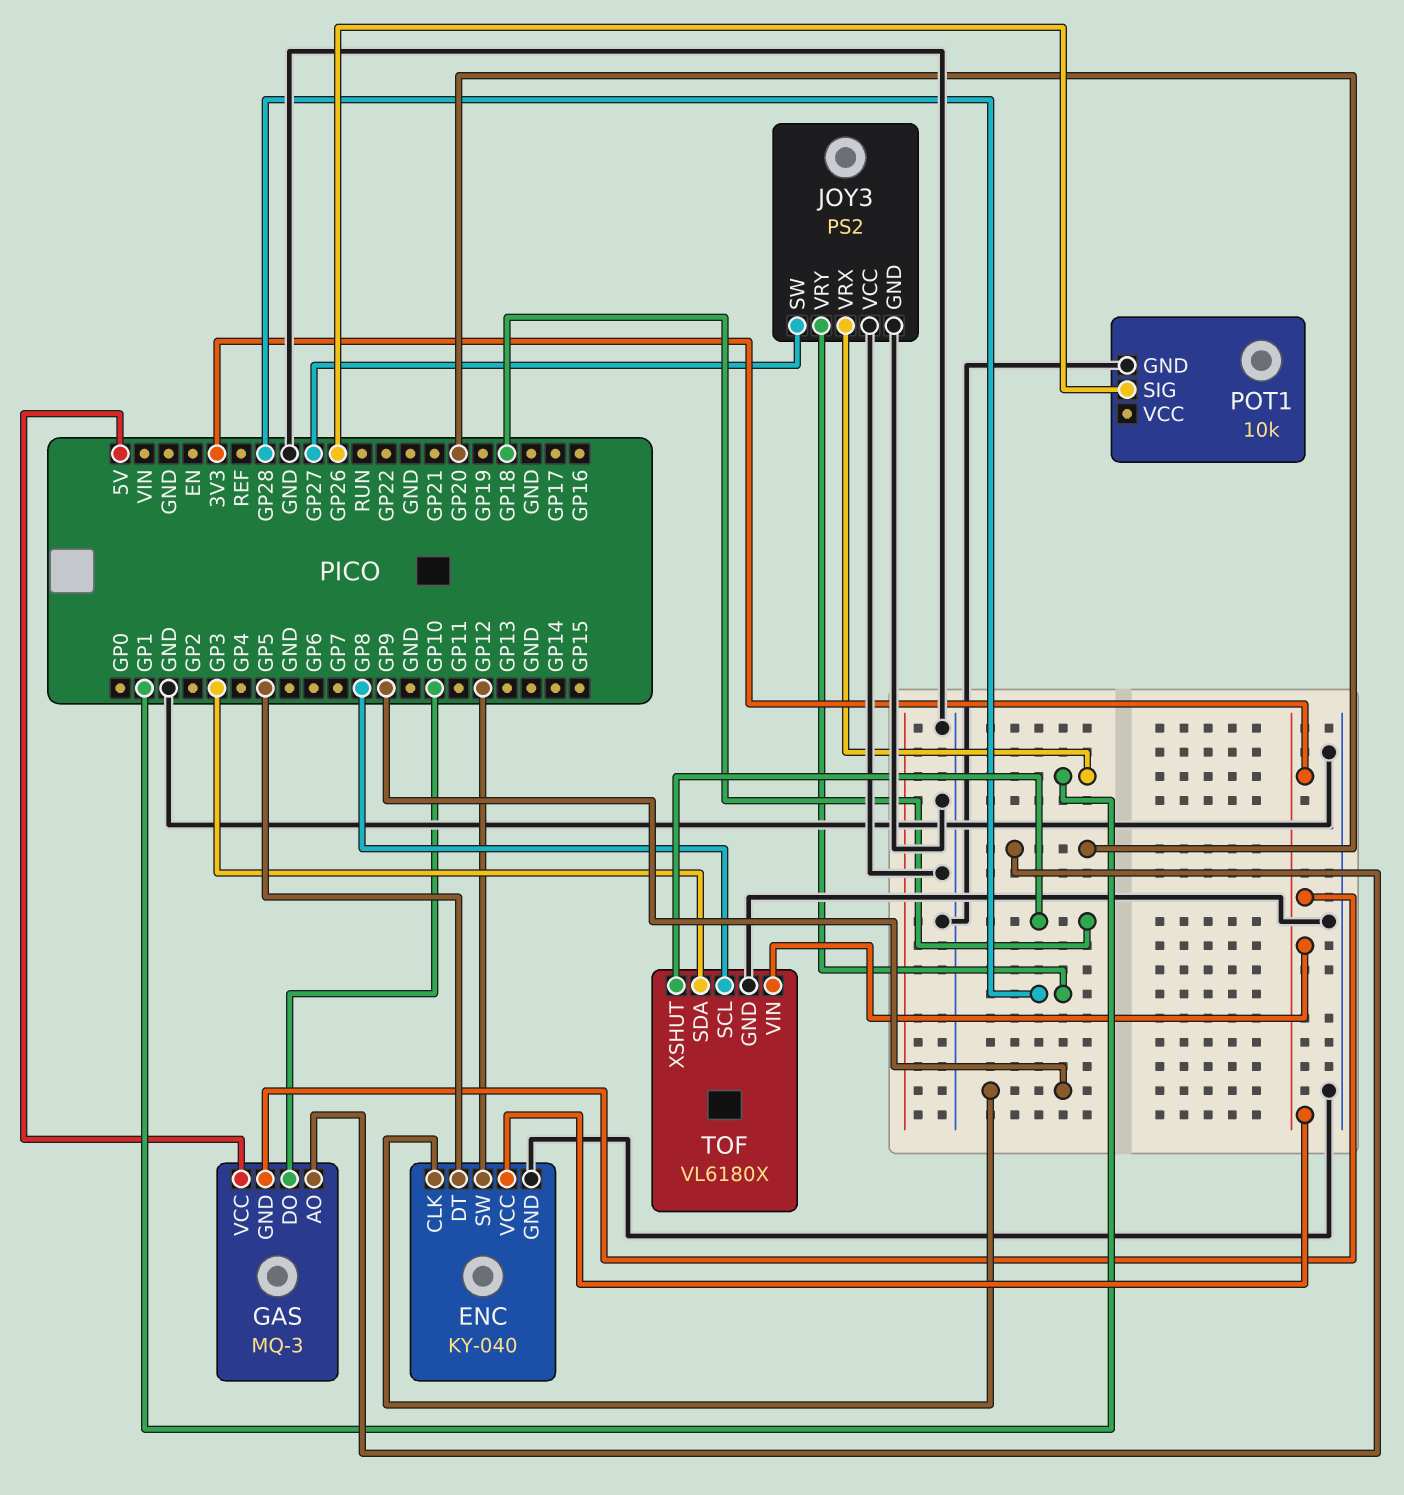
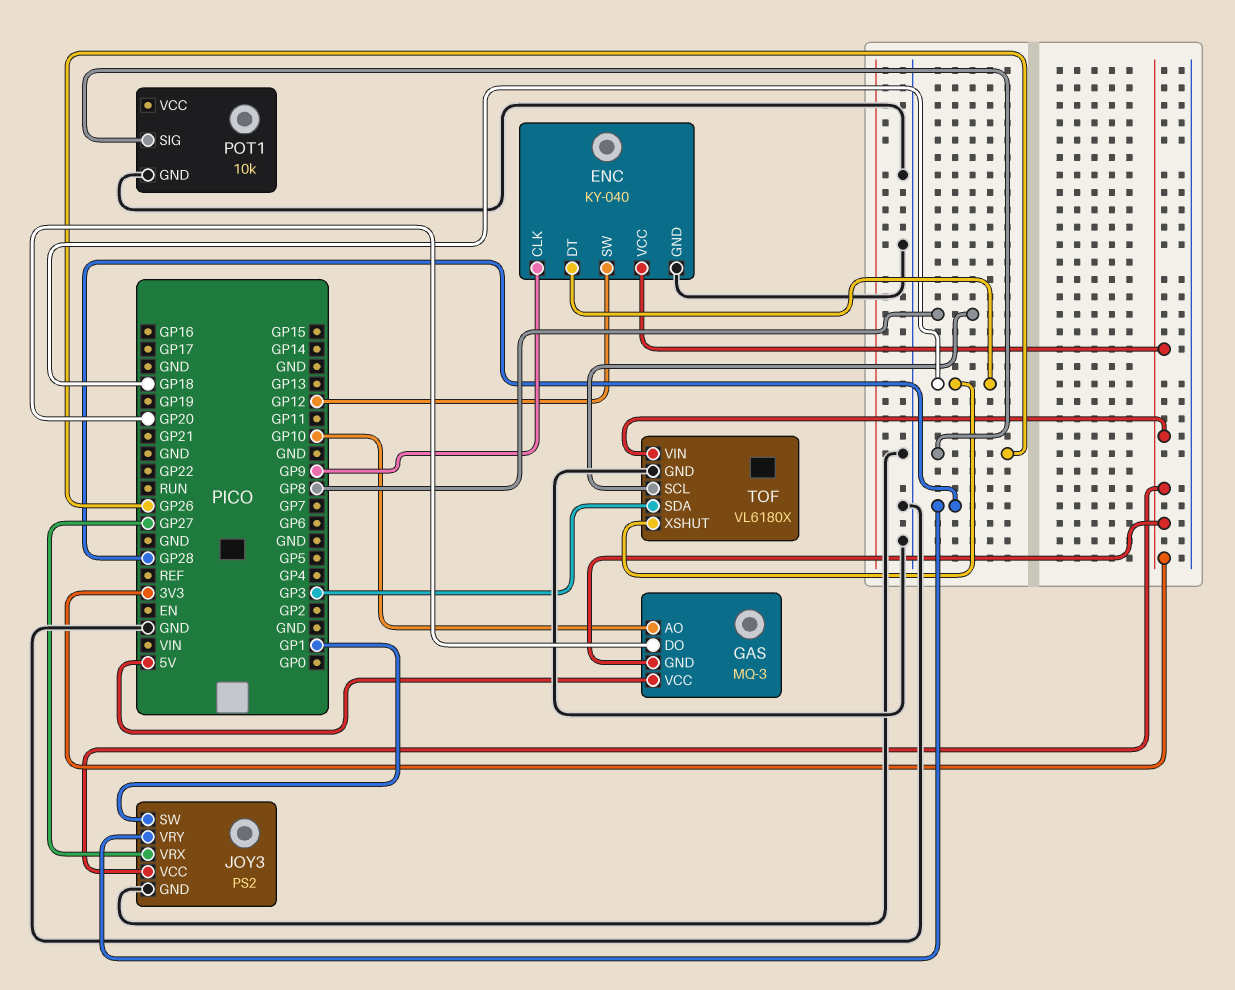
ENC pin DT: GP5 -> GP18
GAS pin AO: GP20 -> GP10
GAS pin DO: GP10 -> GP20
JOY3 pin SW: GP27 -> GP1
JOY3 pin VCC: GND -> 3V3
JOY3 pin VRX: GP1 -> GP27

